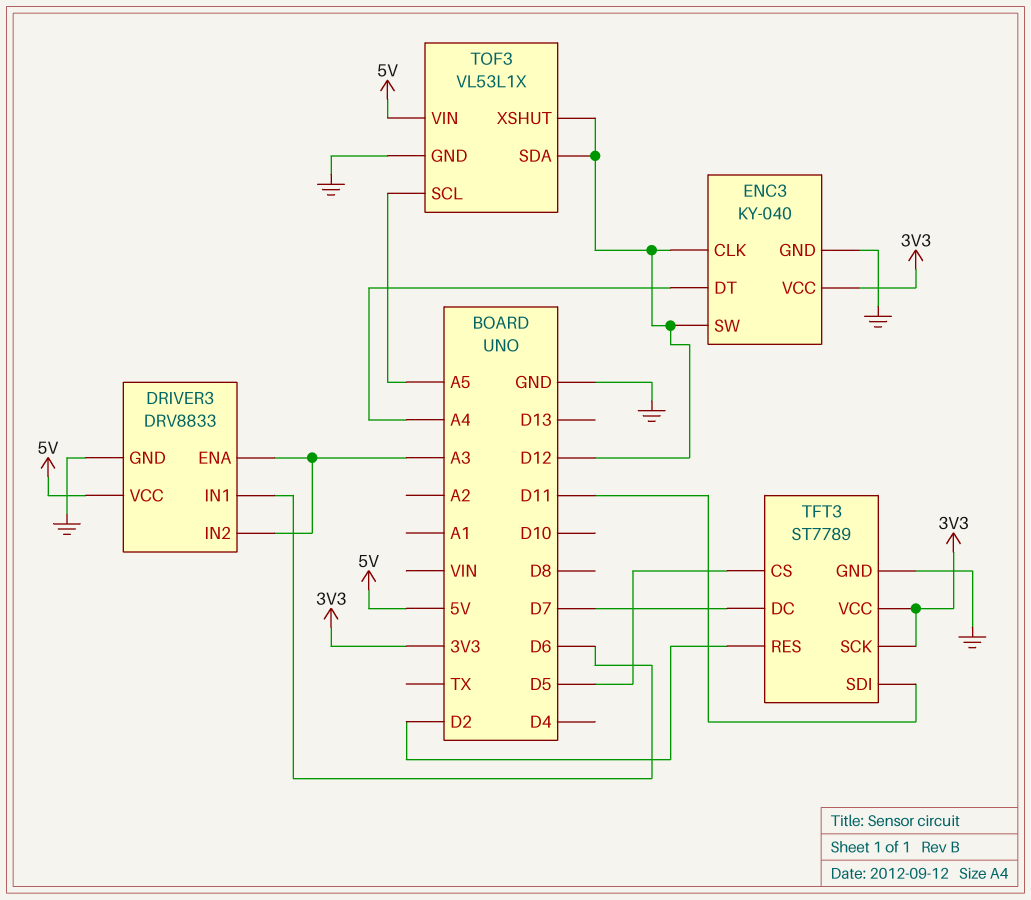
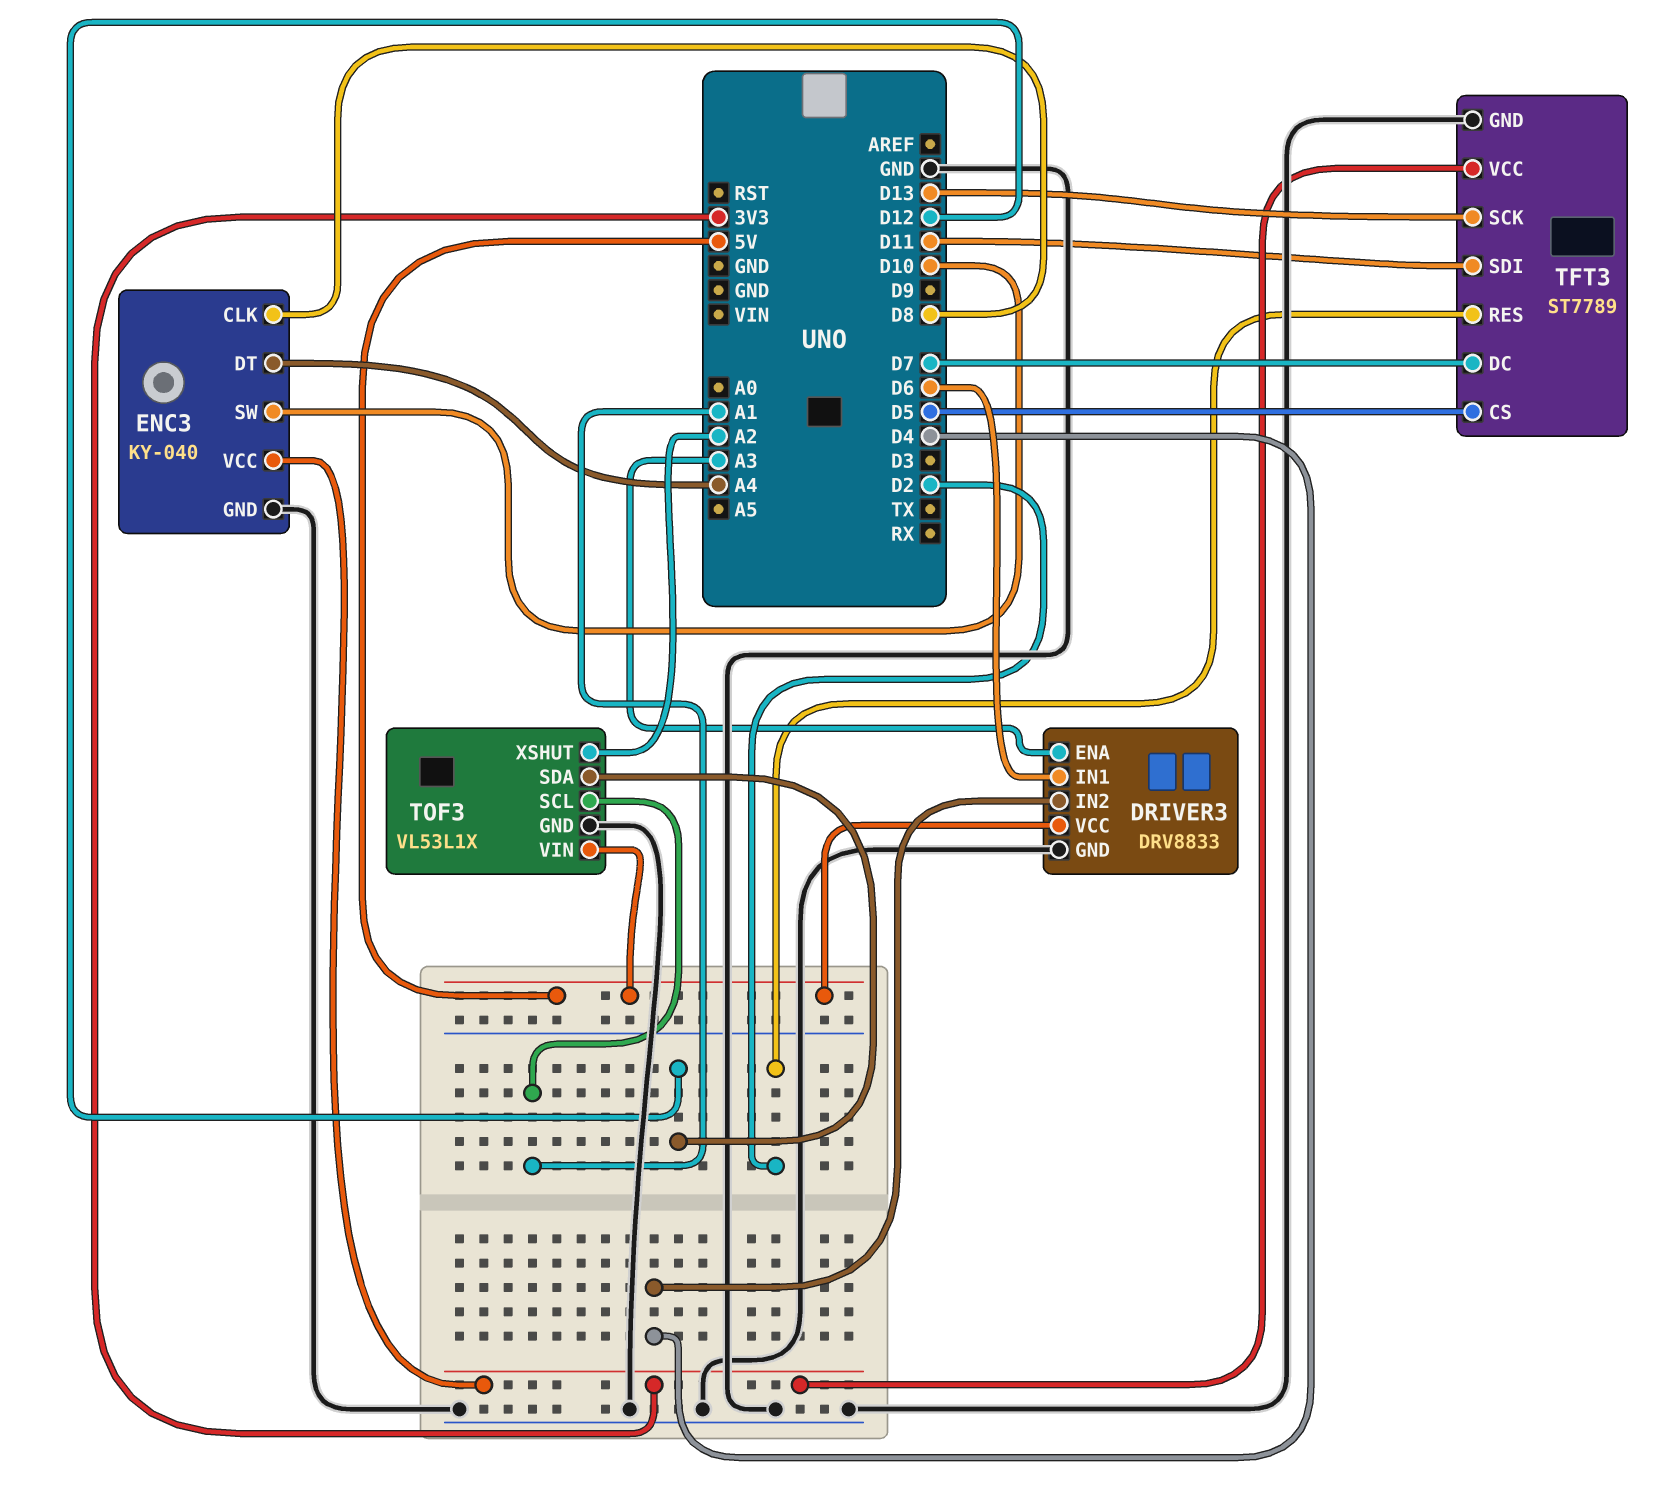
DRIVER3 pin IN2: A3 -> D4
ENC3 pin CLK: D12 -> D8
ENC3 pin SW: D12 -> D10
TFT3 pin SCK: 3V3 -> D13
TOF3 pin SCL: A5 -> A1
TOF3 pin XSHUT: D12 -> A2

